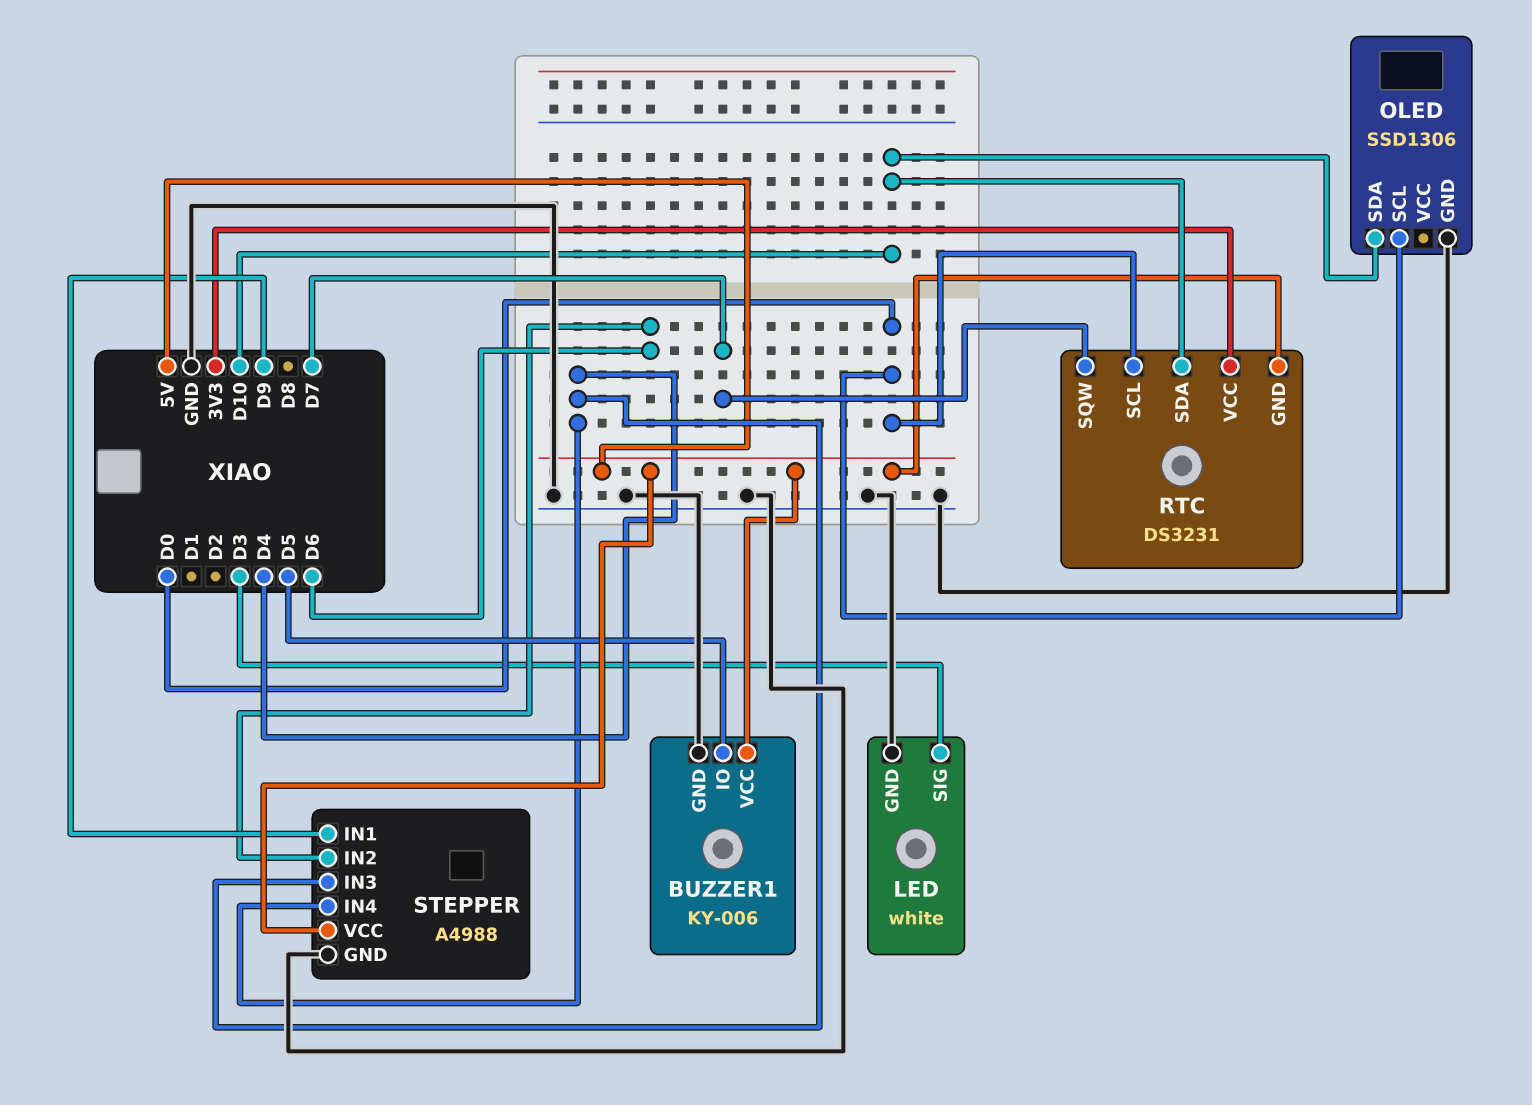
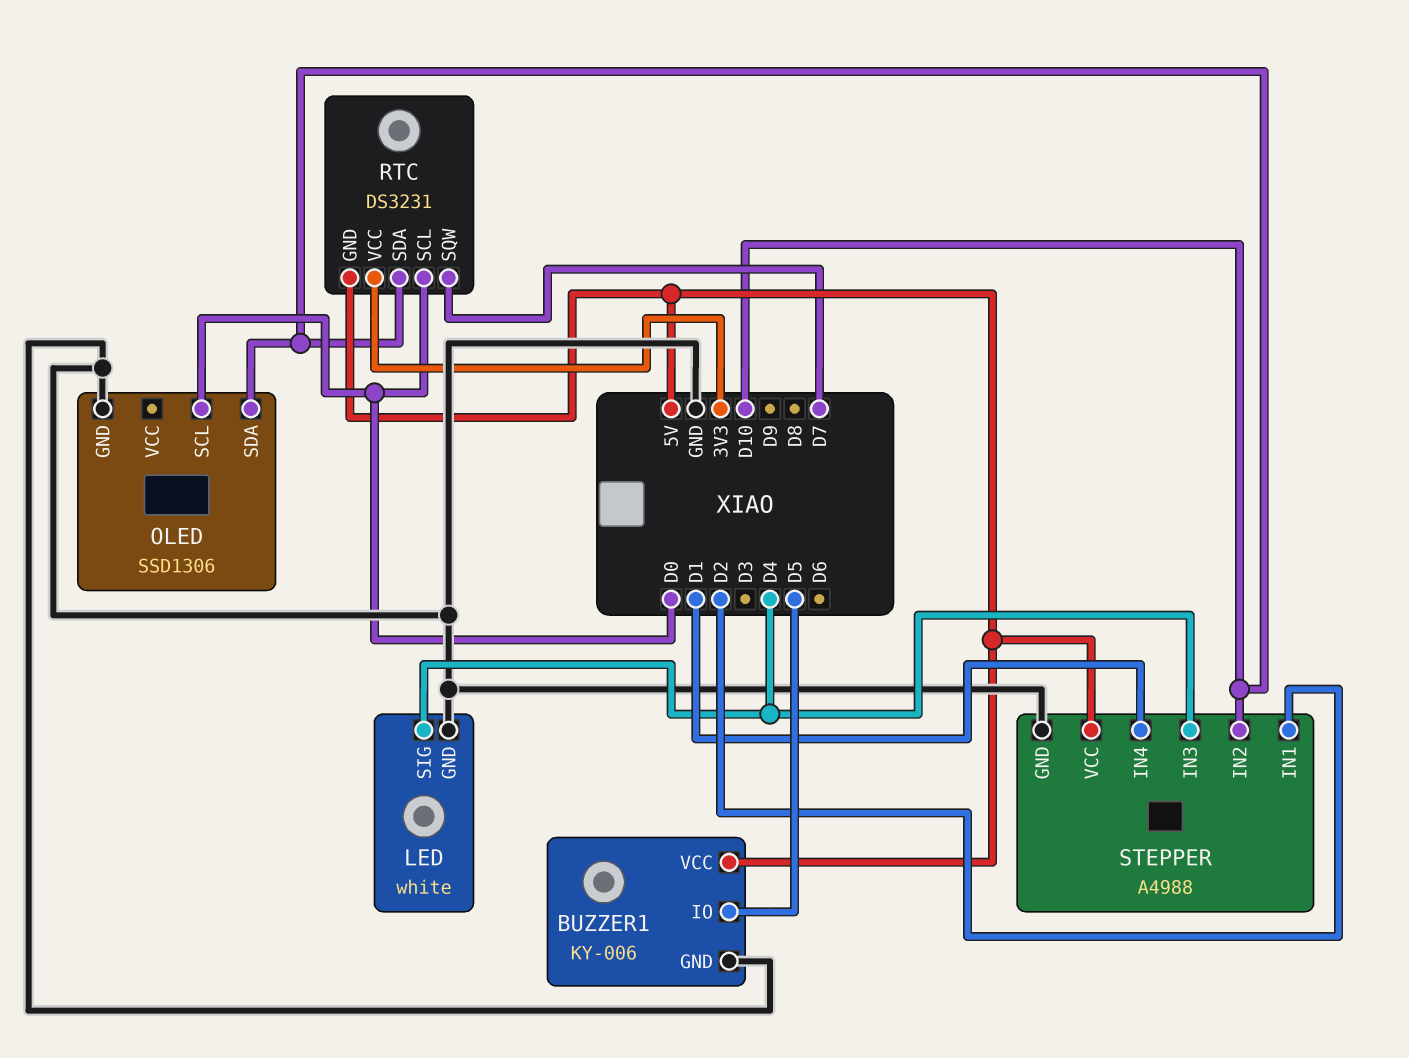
LED pin SIG: D3 -> D4
STEPPER pin IN1: D9 -> D2
STEPPER pin IN2: D6 -> D10
STEPPER pin IN4: D4 -> D1

